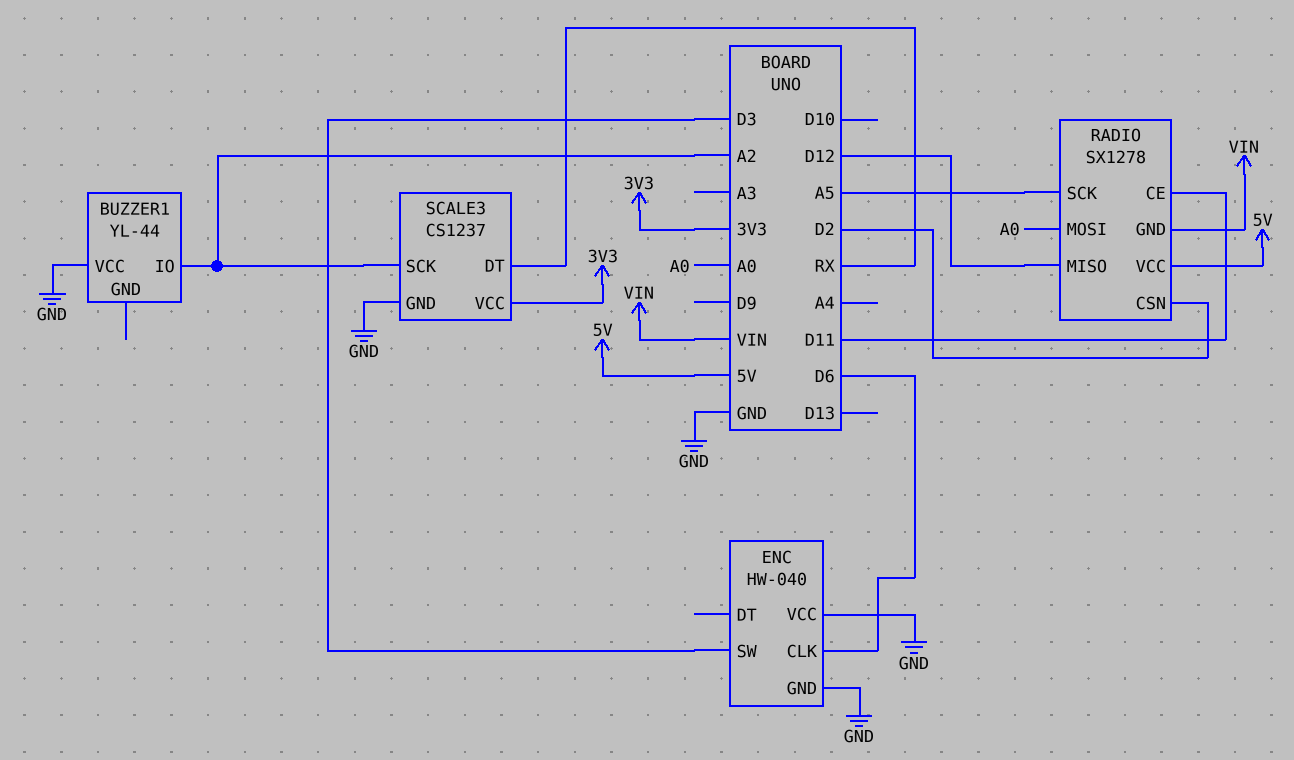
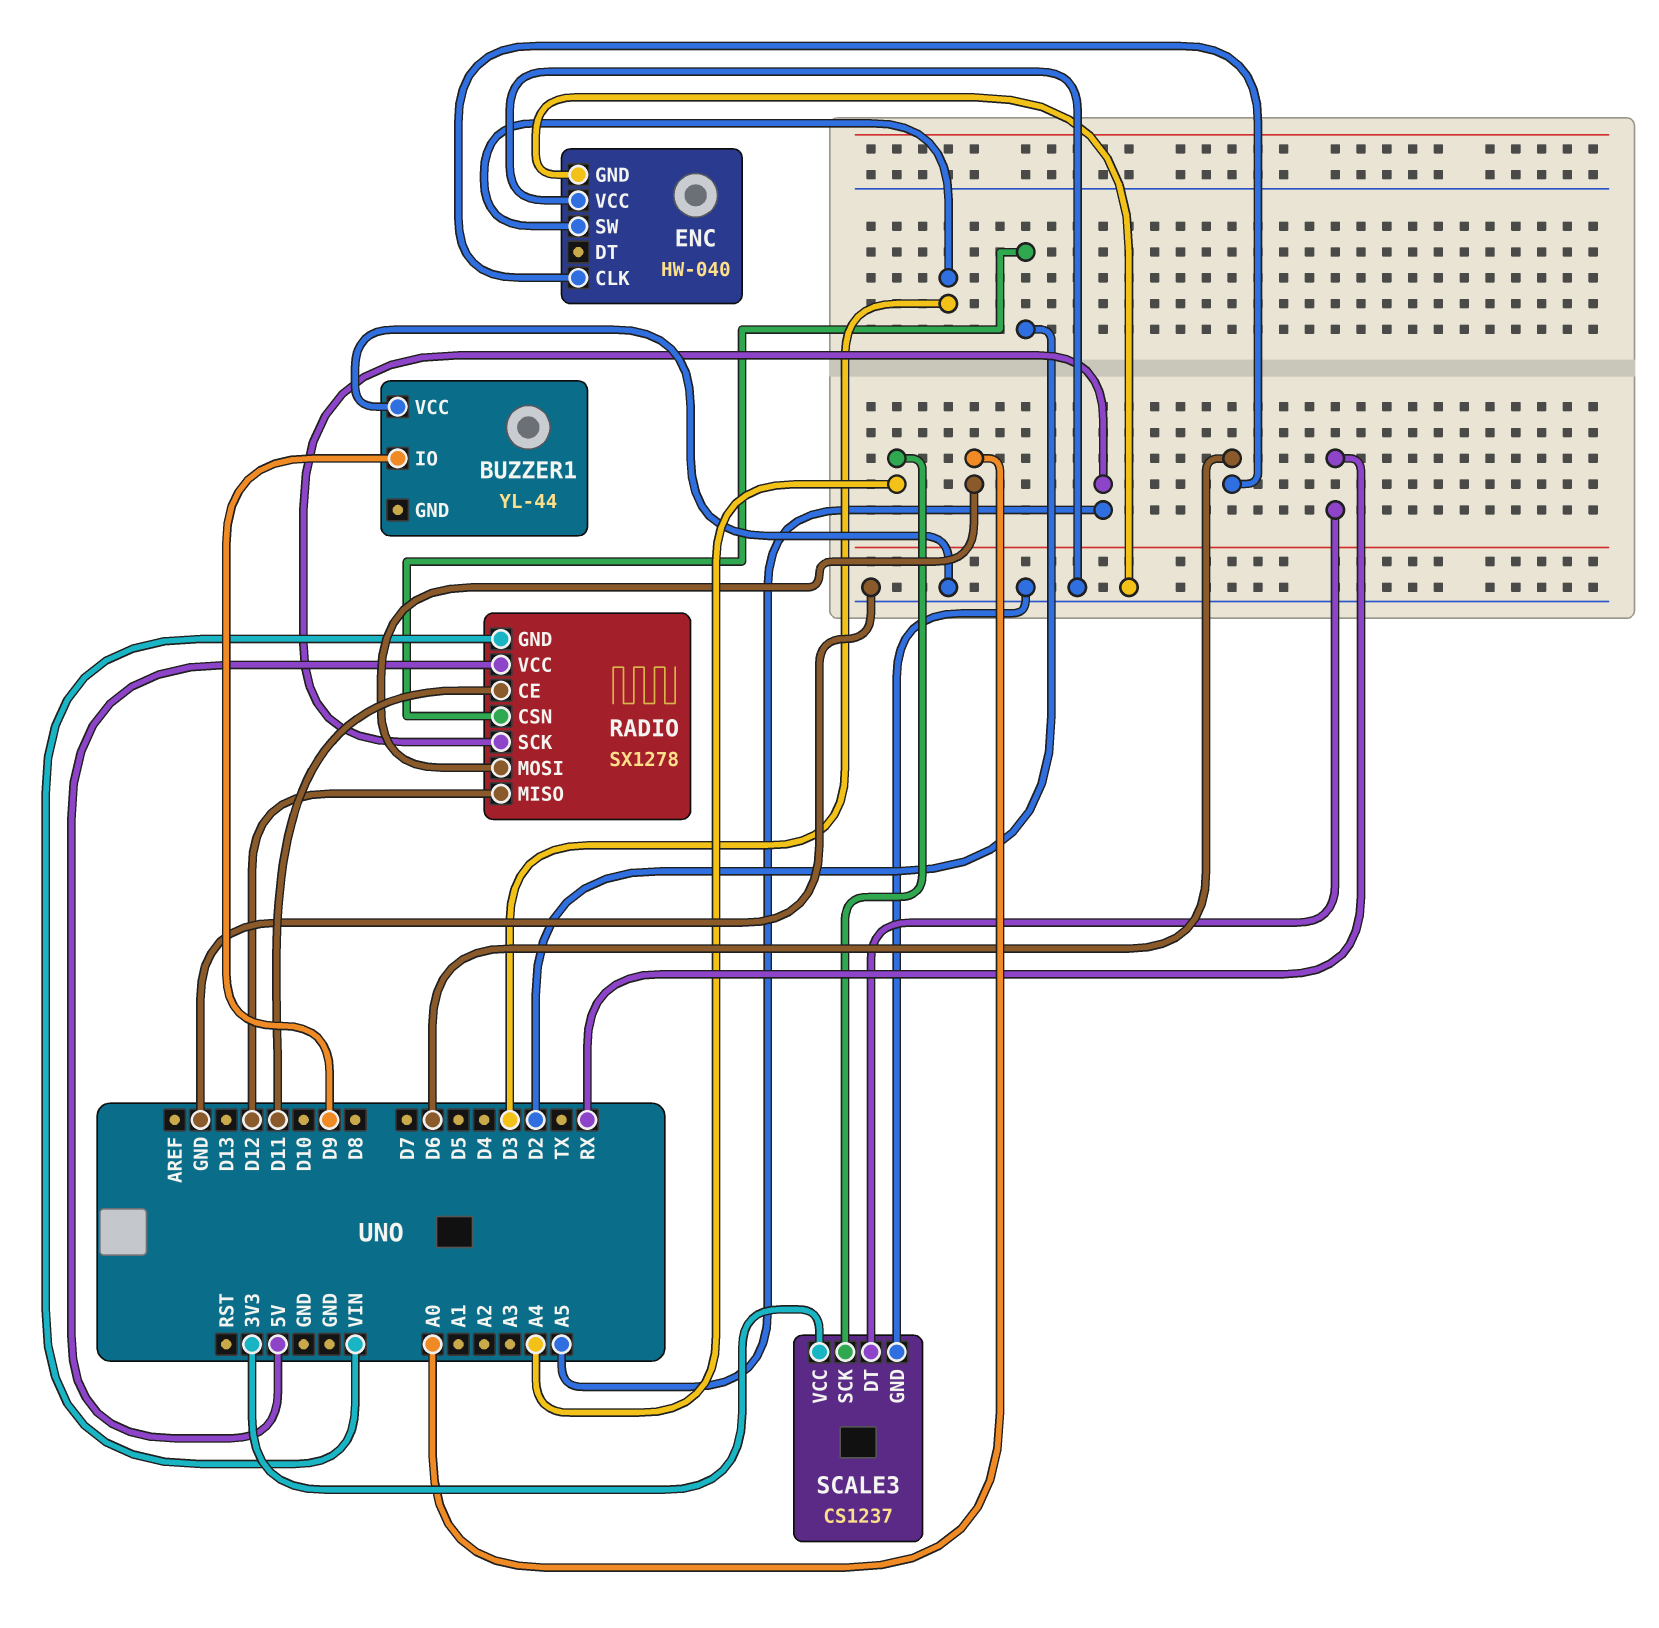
BUZZER1 pin IO: A2 -> D9
SCALE3 pin SCK: A2 -> A4

